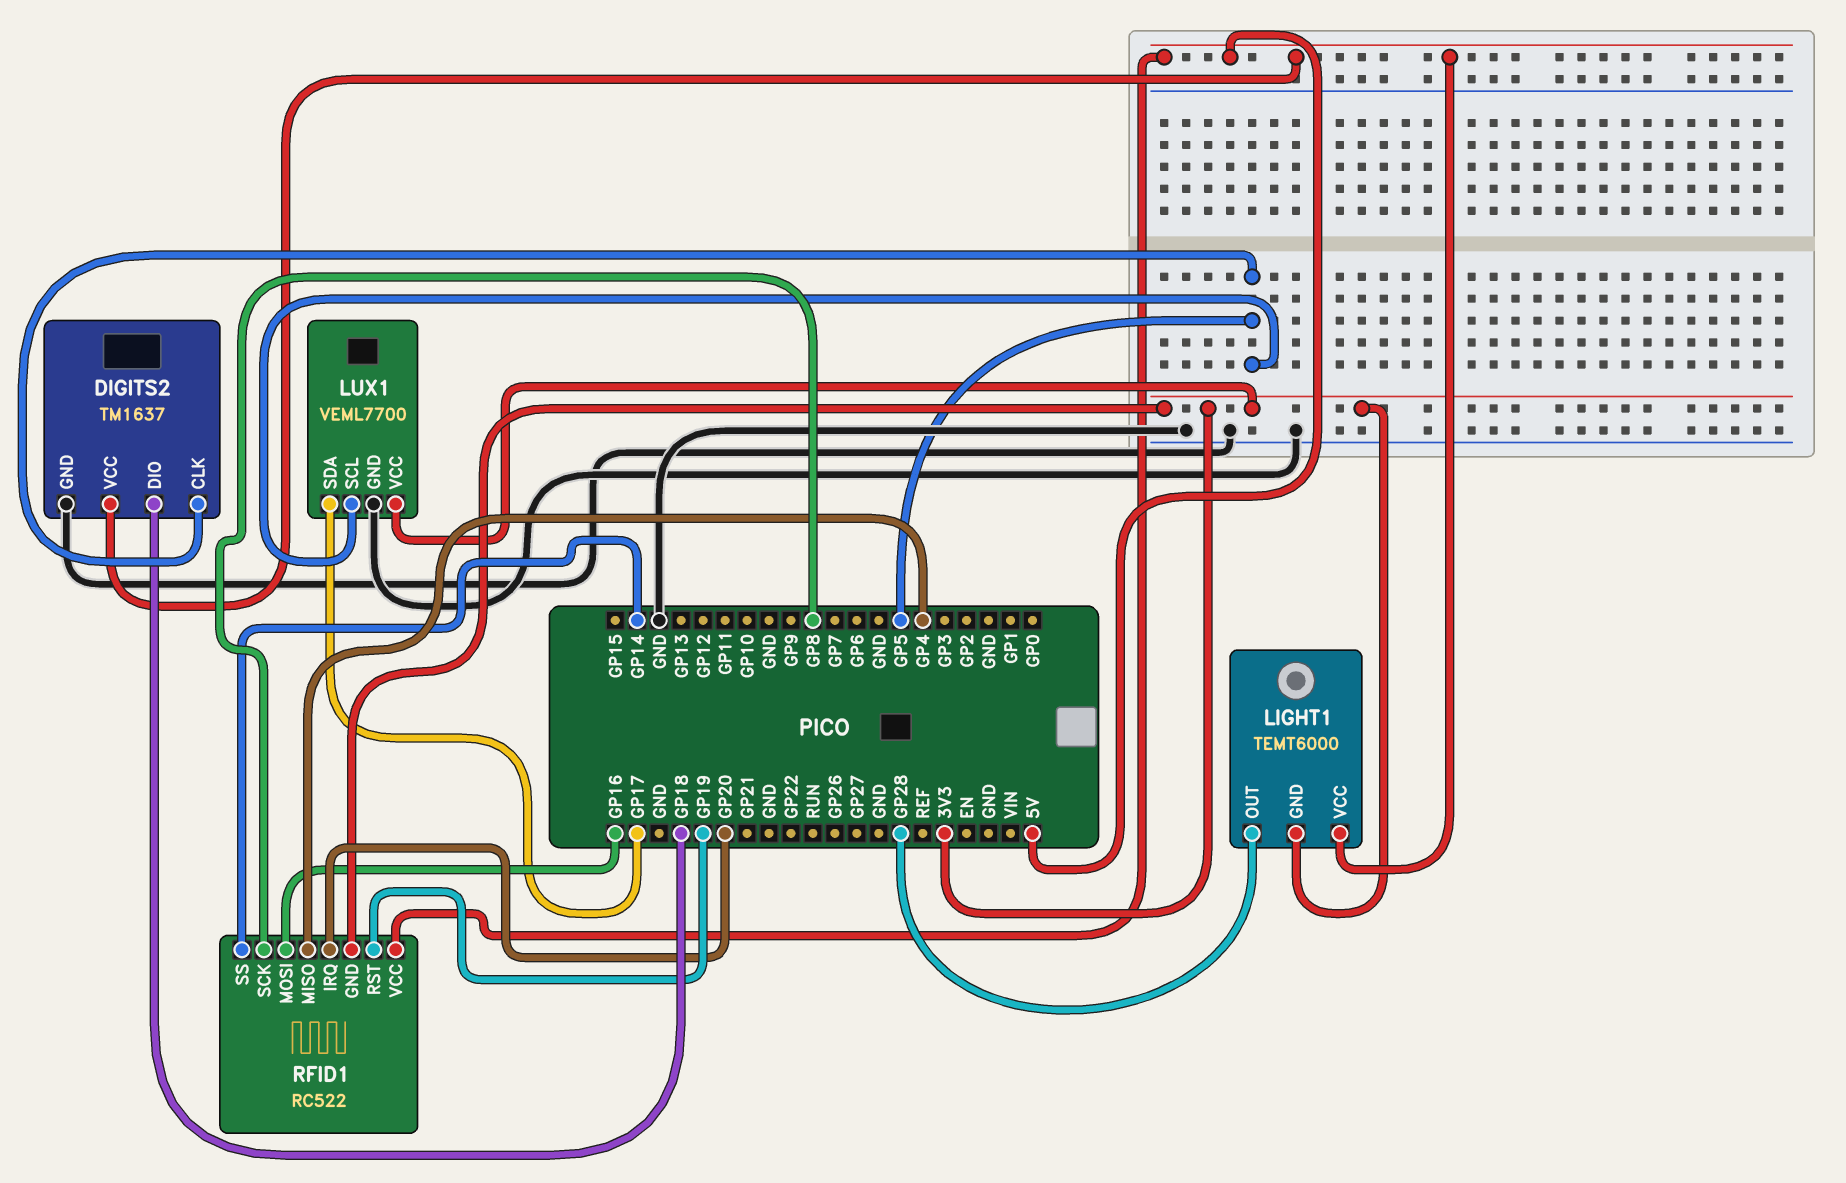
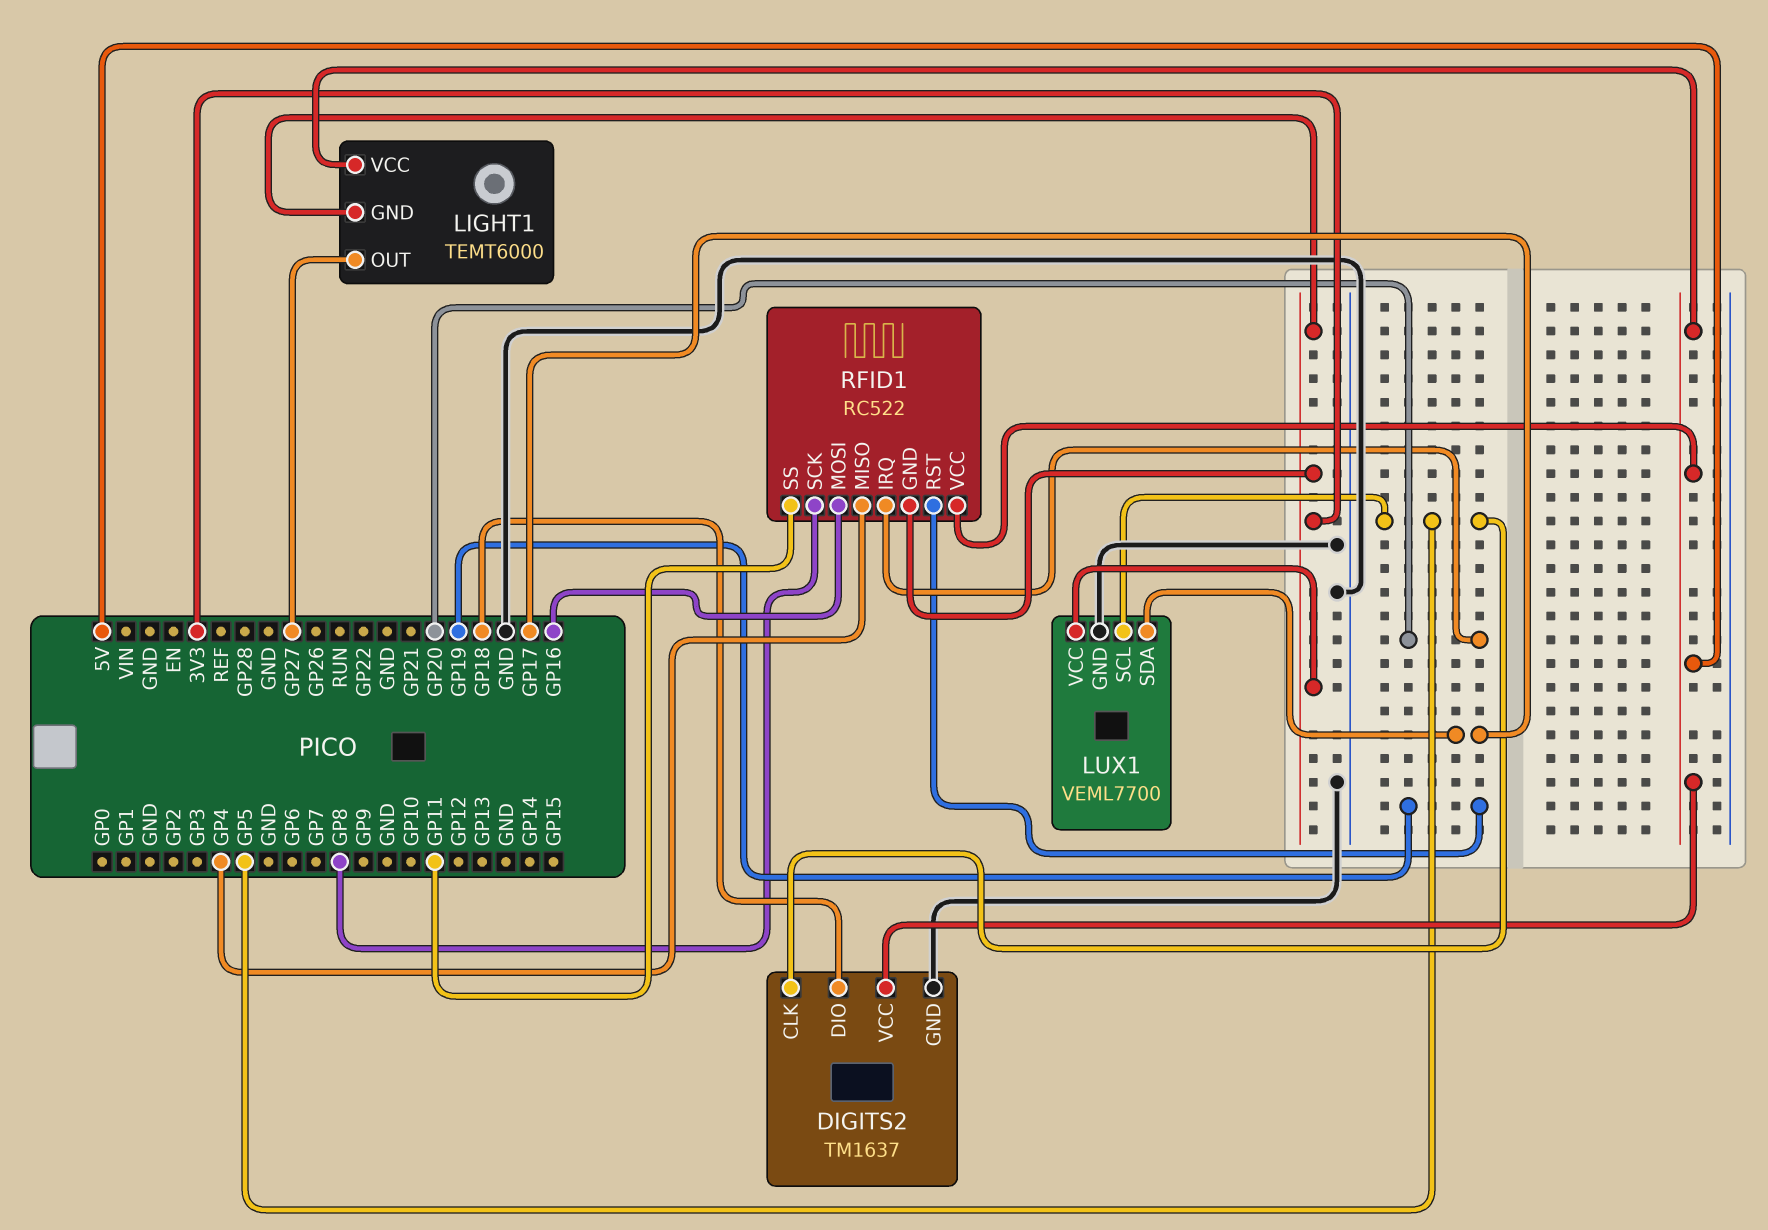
LIGHT1 pin OUT: GP28 -> GP27
RFID1 pin SS: GP14 -> GP11

